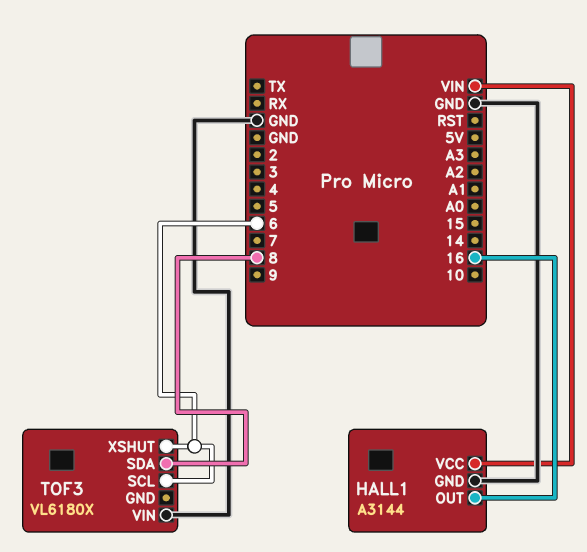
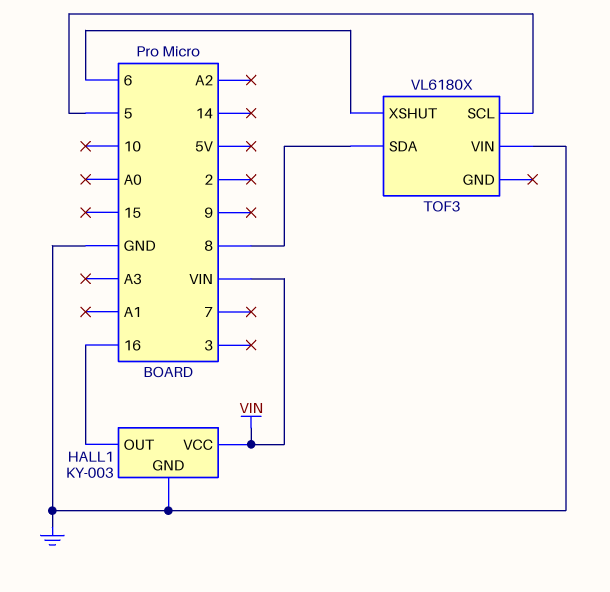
HALL1: A3144 -> KY-003
TOF3 pin SCL: 6 -> 5

